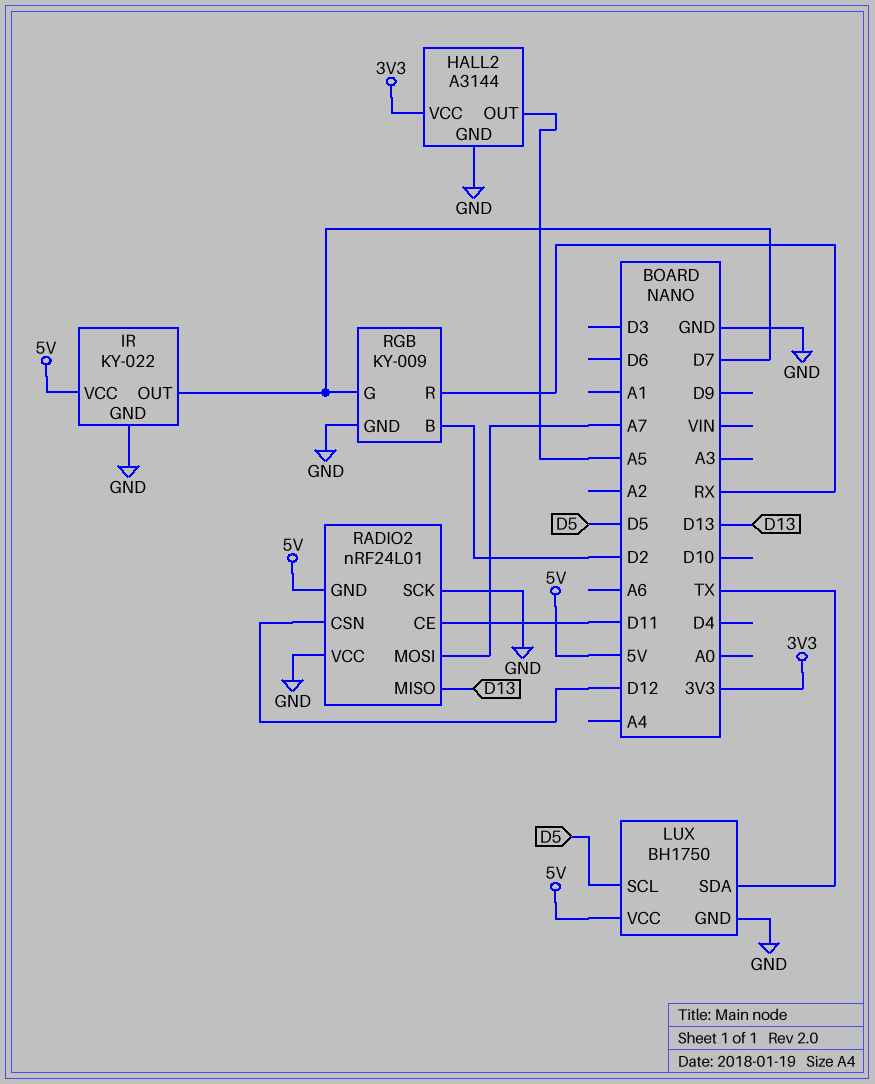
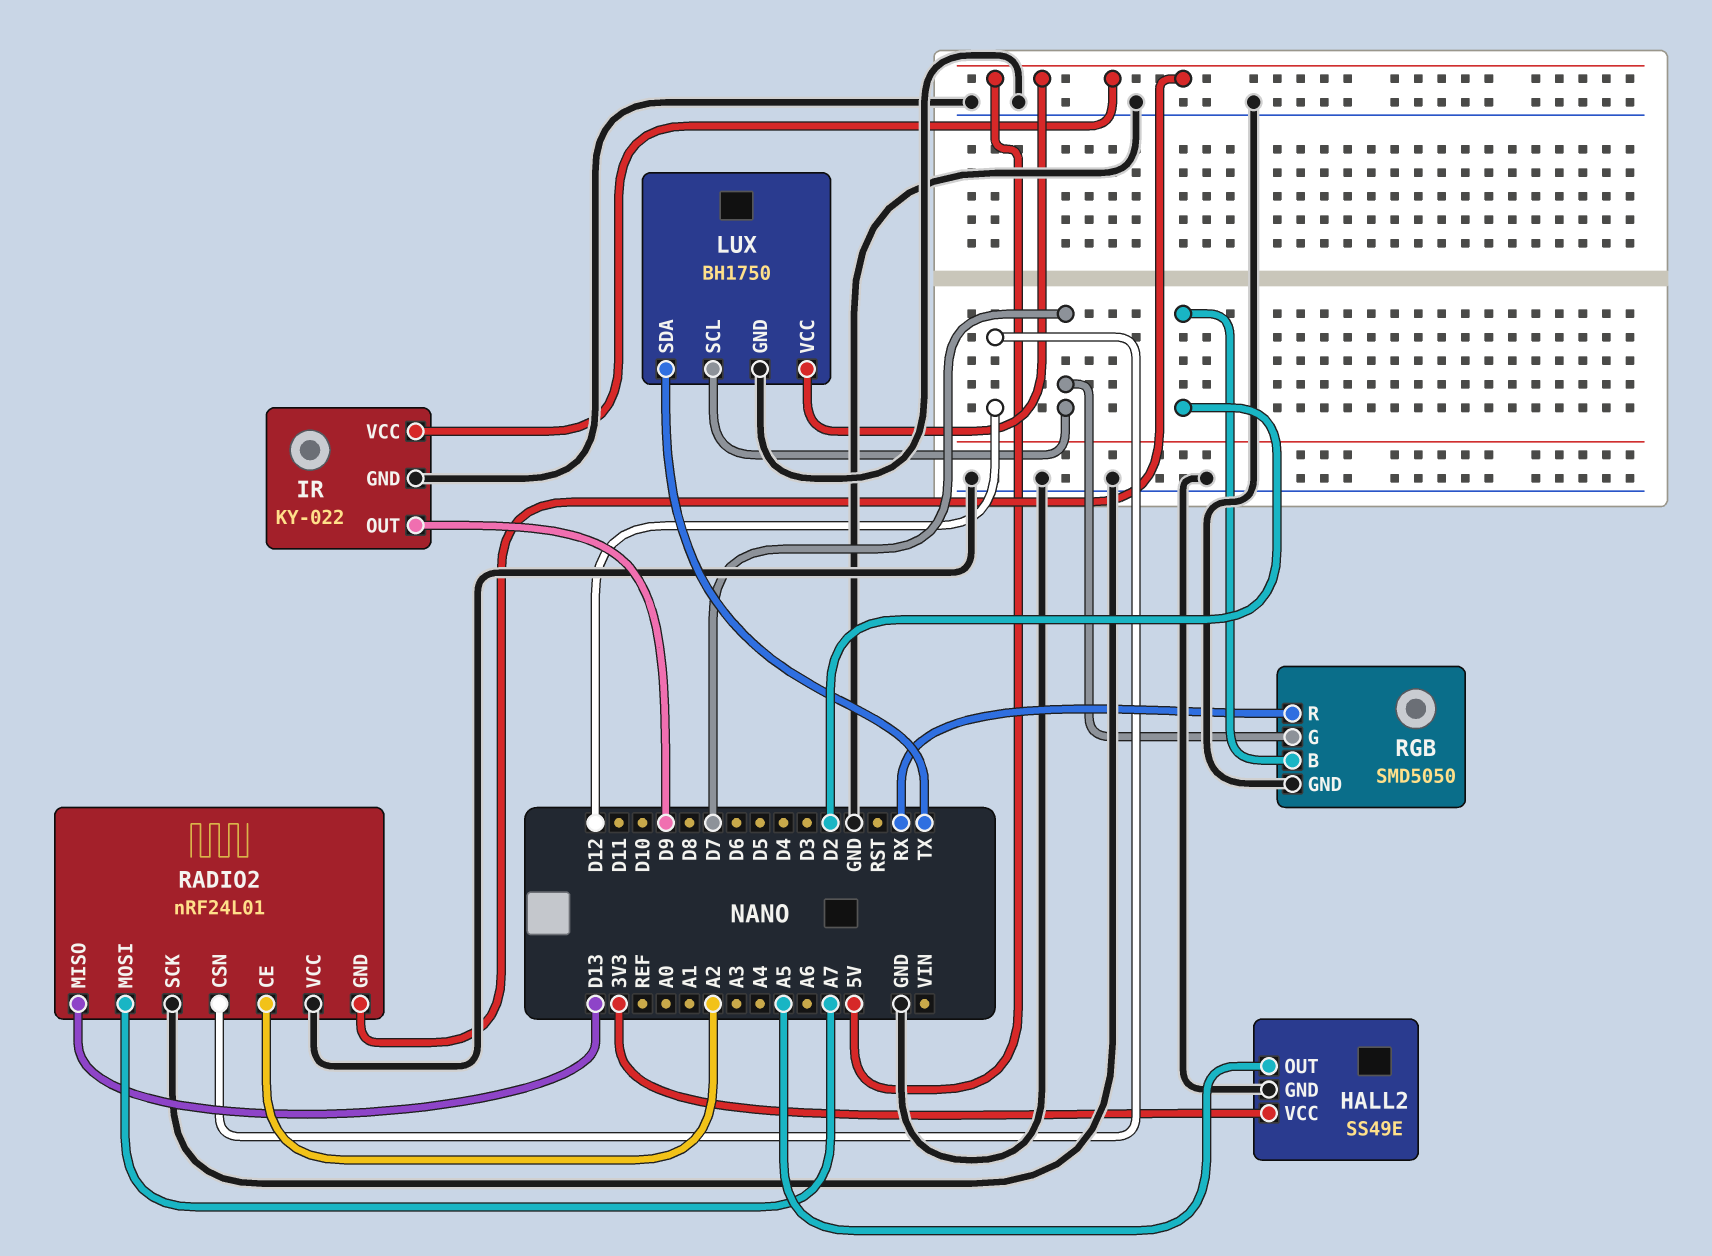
HALL2: A3144 -> SS49E
IR pin OUT: D7 -> D9
LUX pin SCL: D5 -> D7
RADIO2 pin CE: D11 -> A2
RGB: KY-009 -> SMD5050

